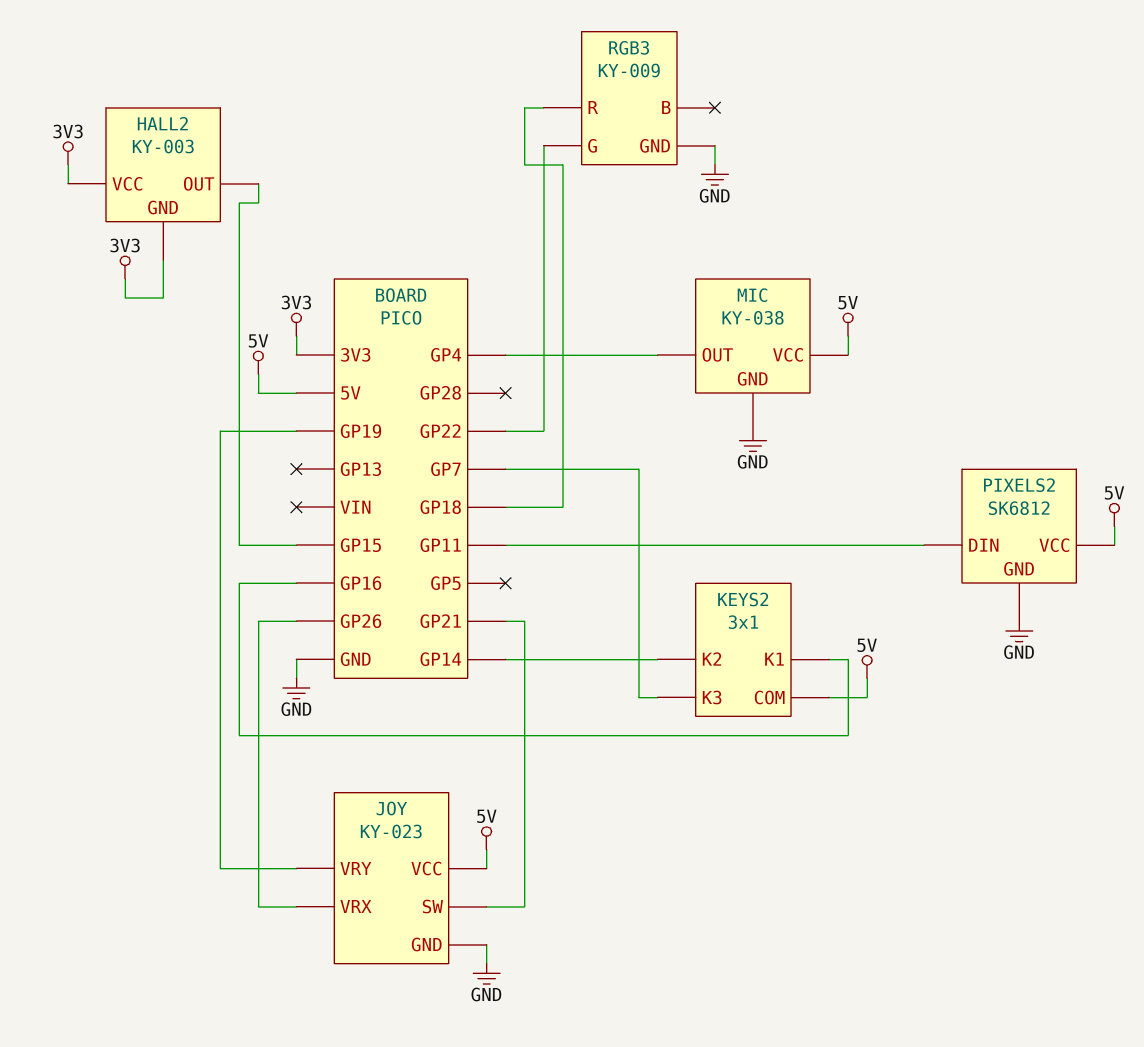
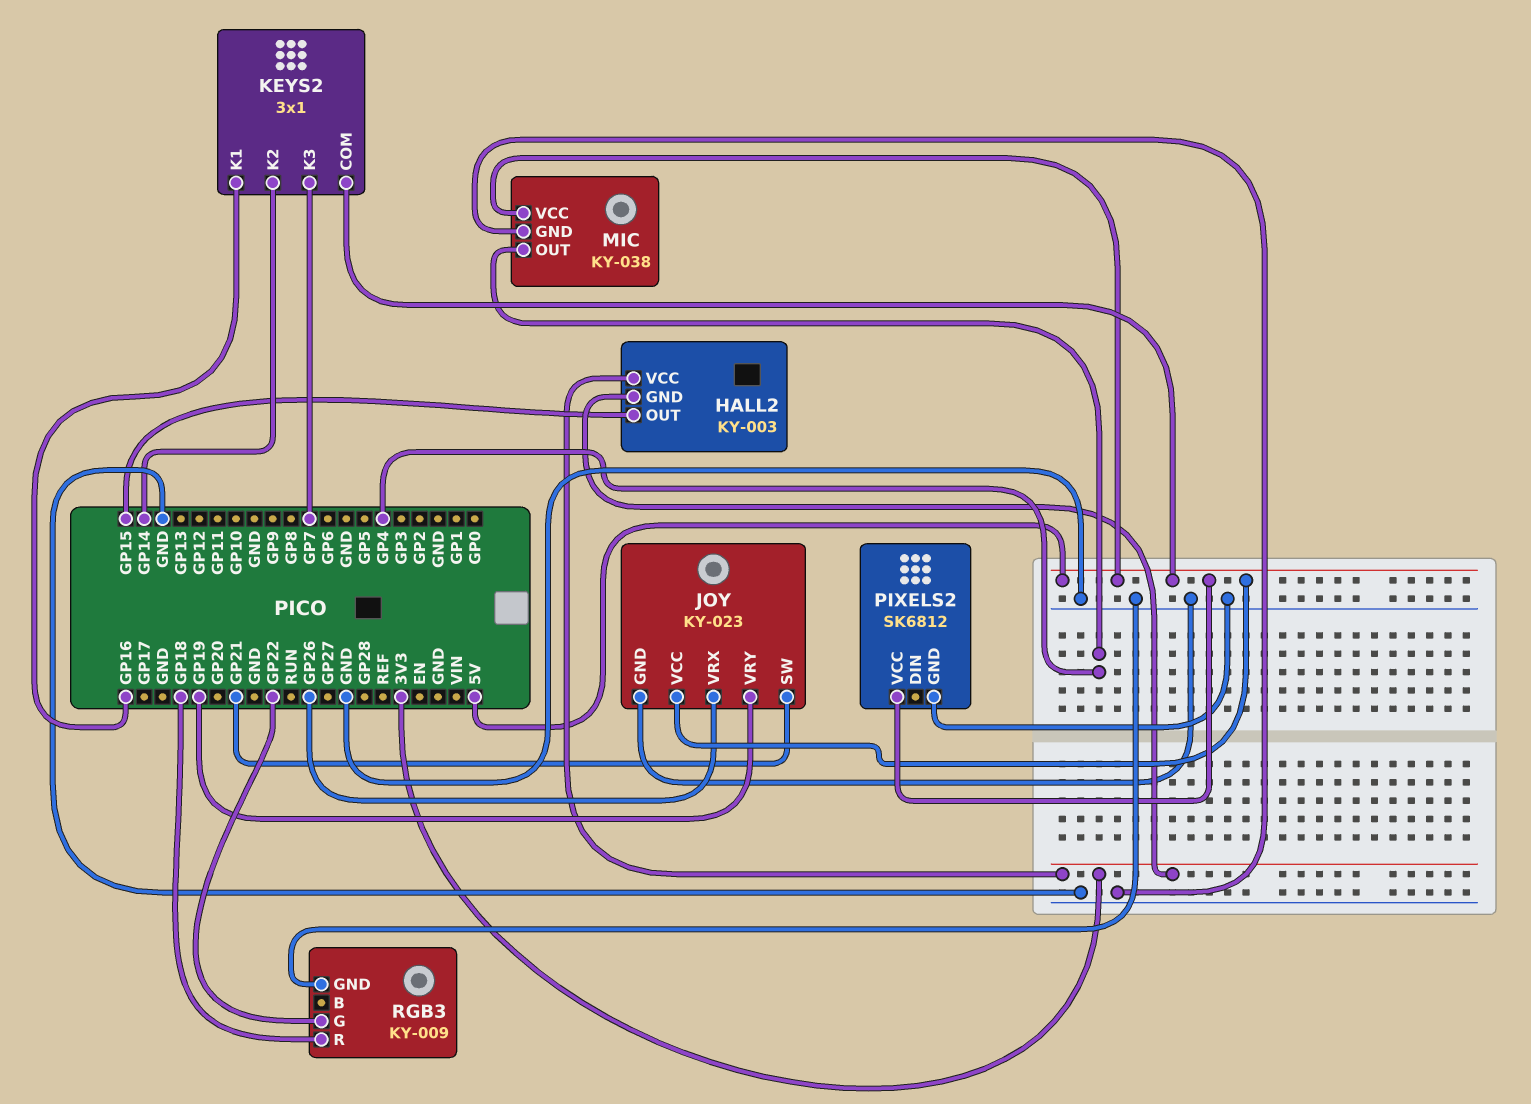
PIXELS2 pin DIN: GP11 -> none

